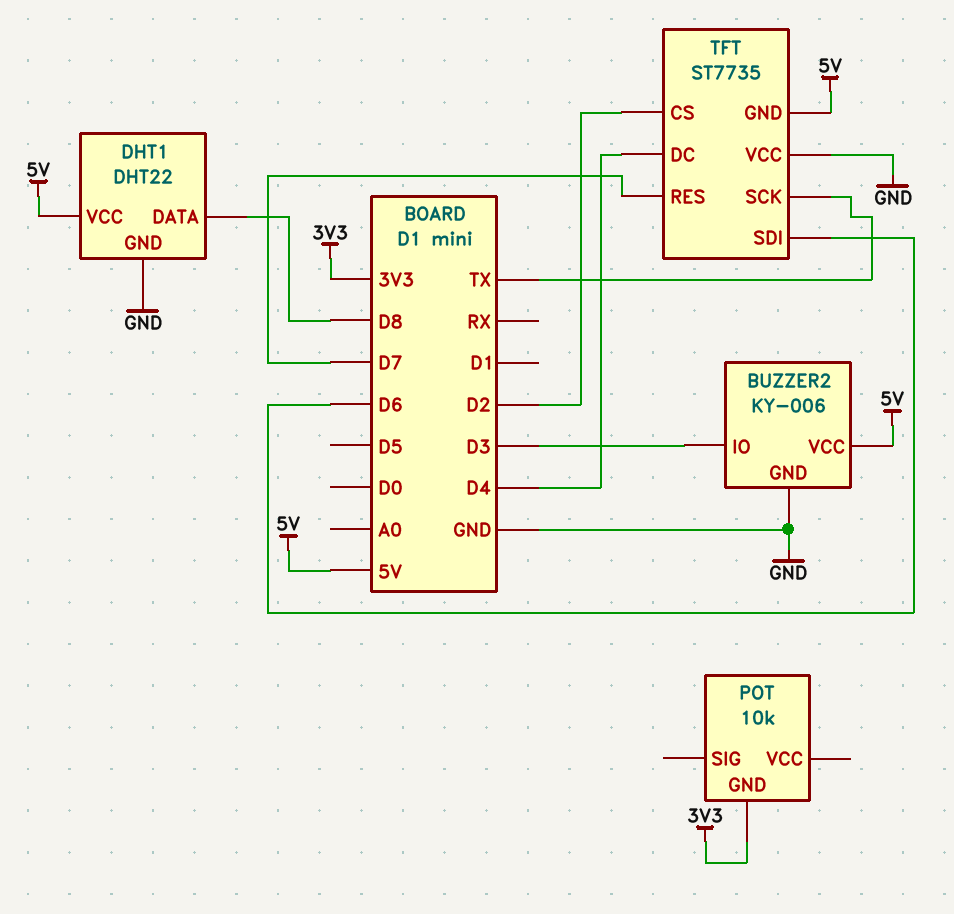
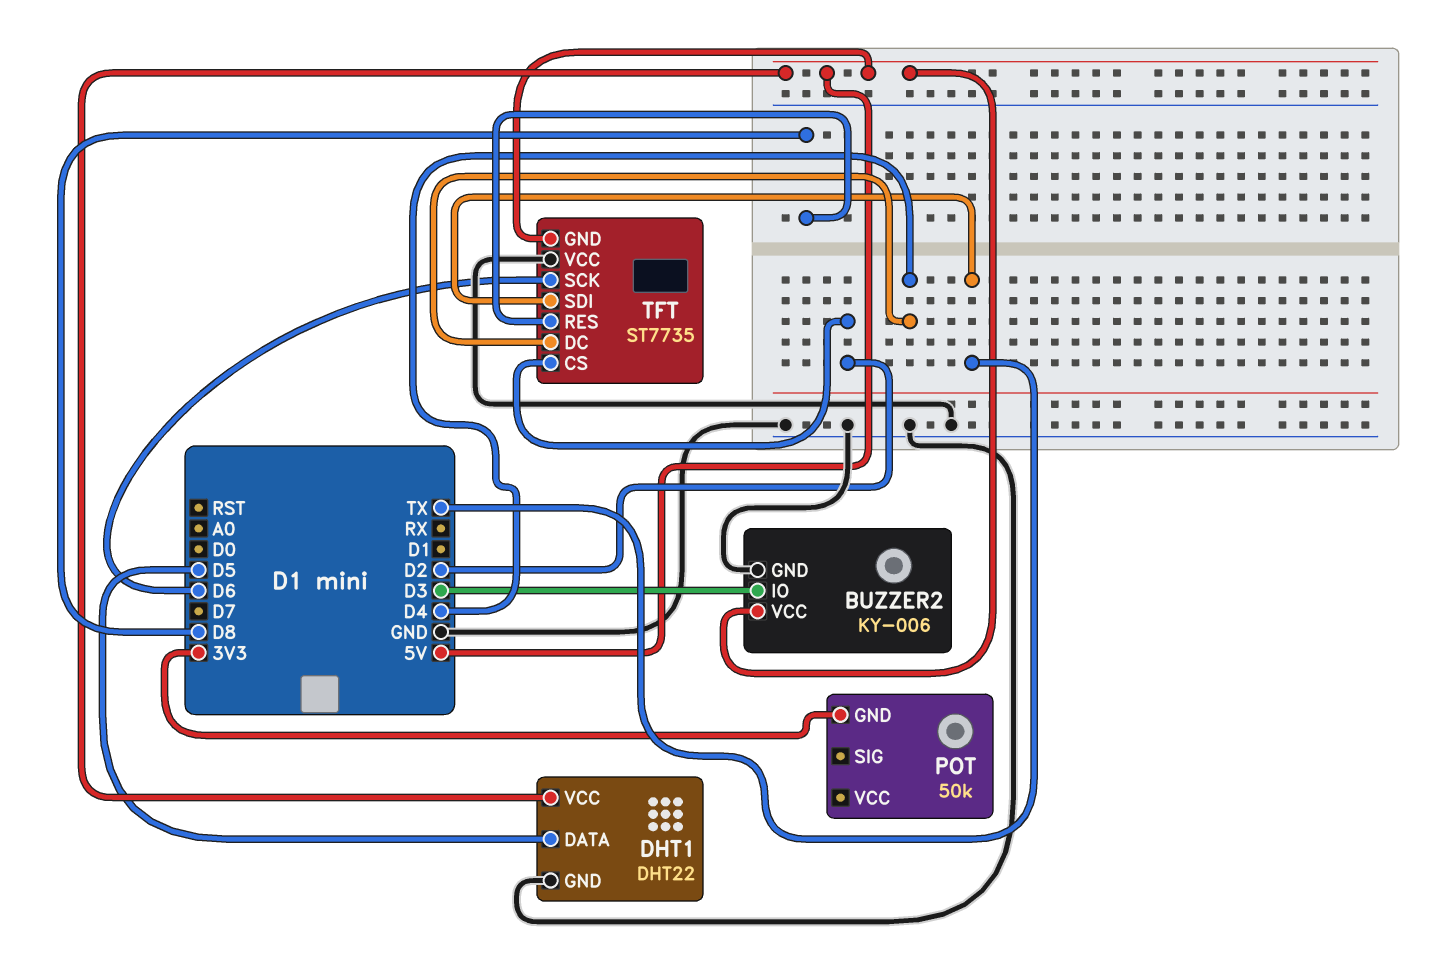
DHT1 pin DATA: D8 -> D5
POT: 10k -> 50k
TFT pin RES: D7 -> D8
TFT pin SCK: TX -> D6
TFT pin SDI: D6 -> TX

